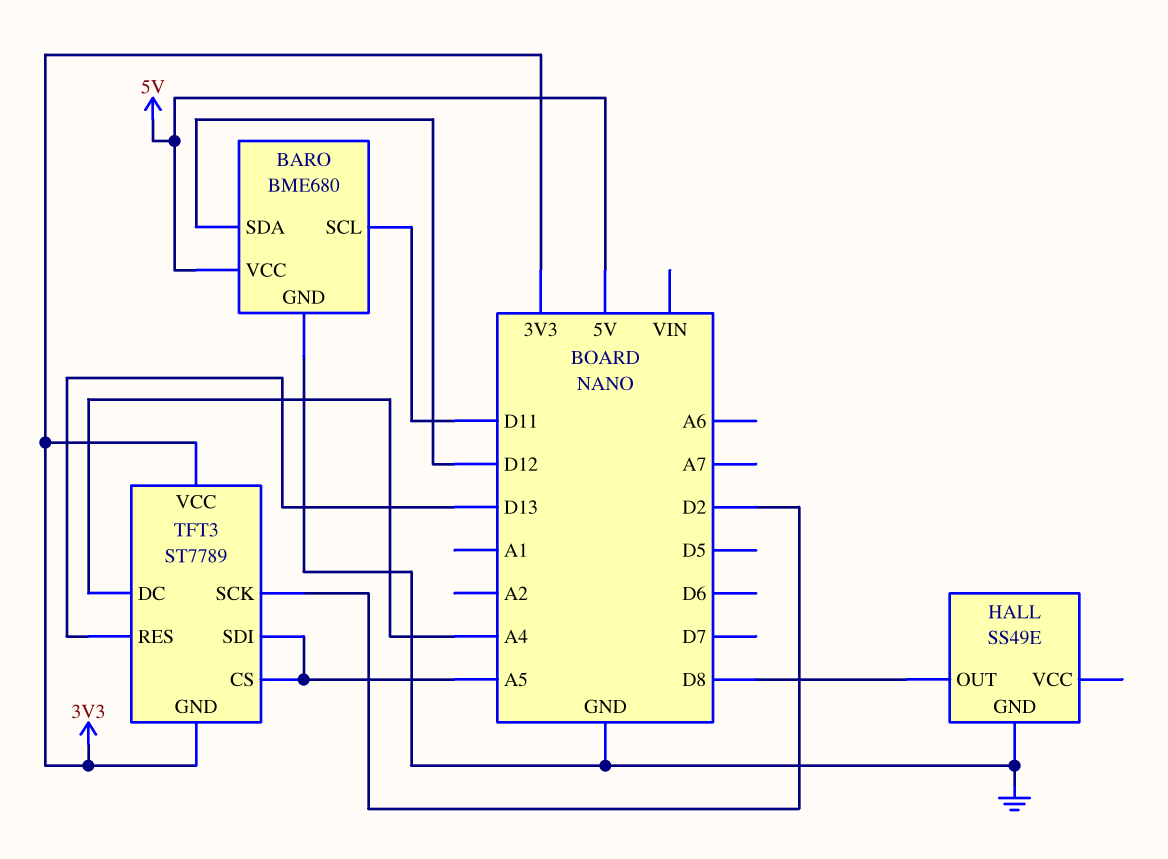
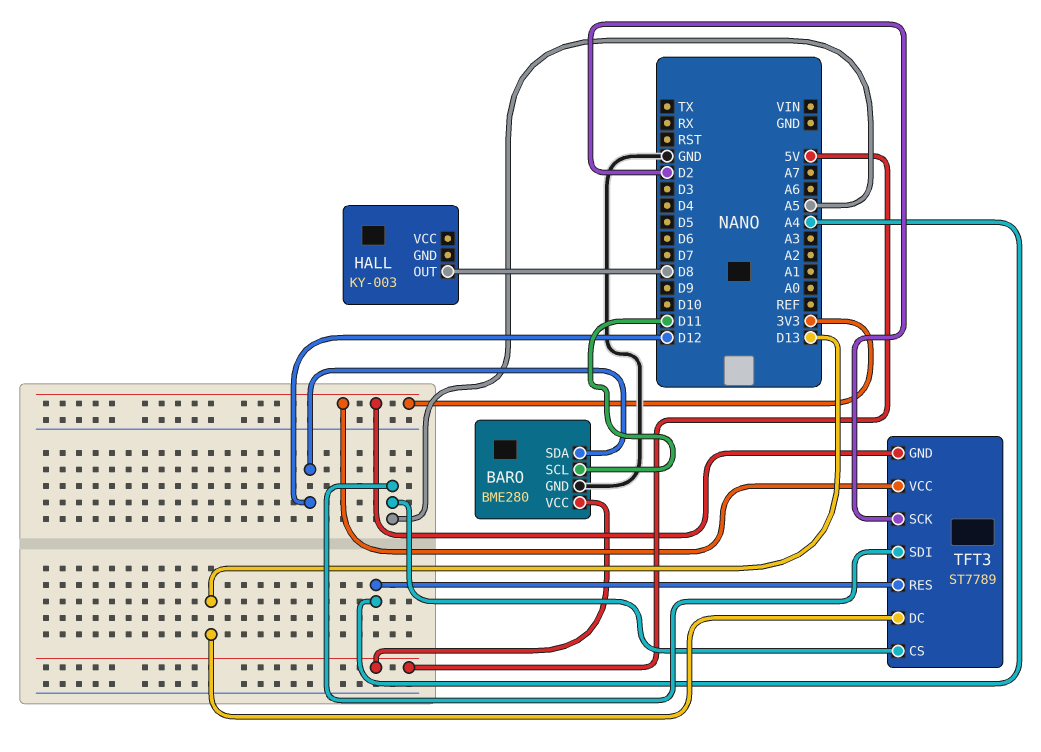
BARO: BME680 -> BME280
HALL: SS49E -> KY-003
HALL pin GND: GND -> none
TFT3 pin DC: A4 -> D13
TFT3 pin RES: D13 -> A4

